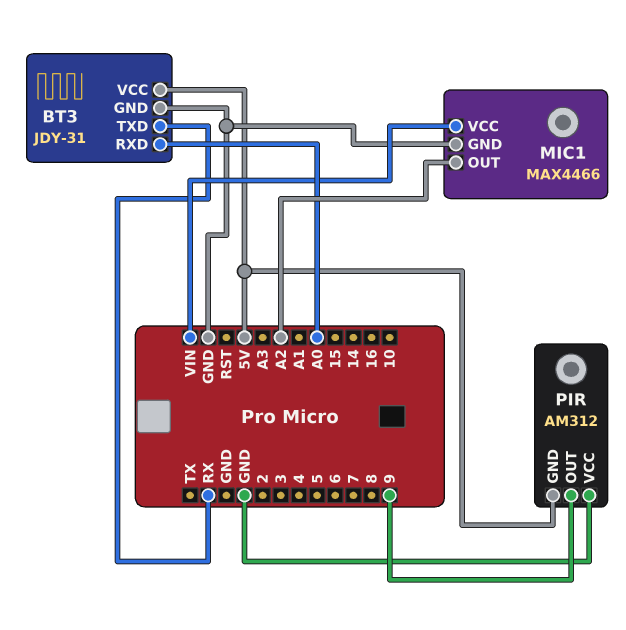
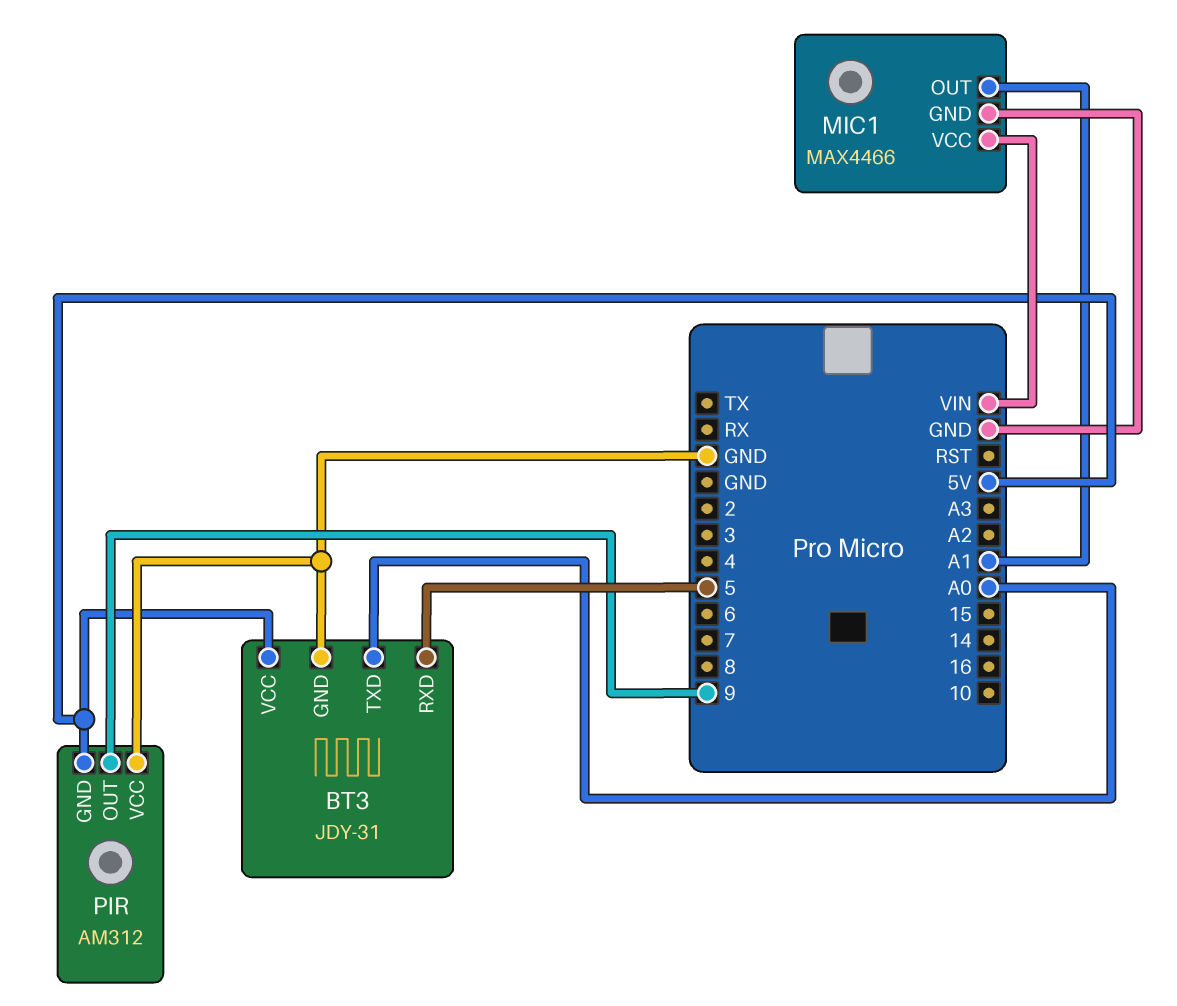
BT3 pin RXD: A0 -> 5
BT3 pin TXD: RX -> A0
MIC1 pin OUT: A2 -> A1

